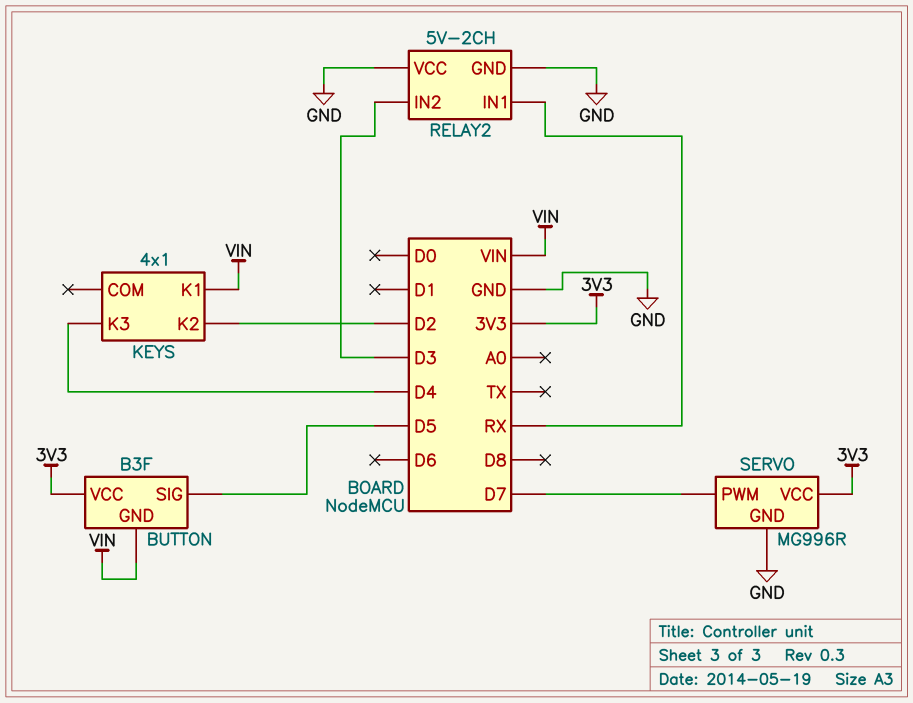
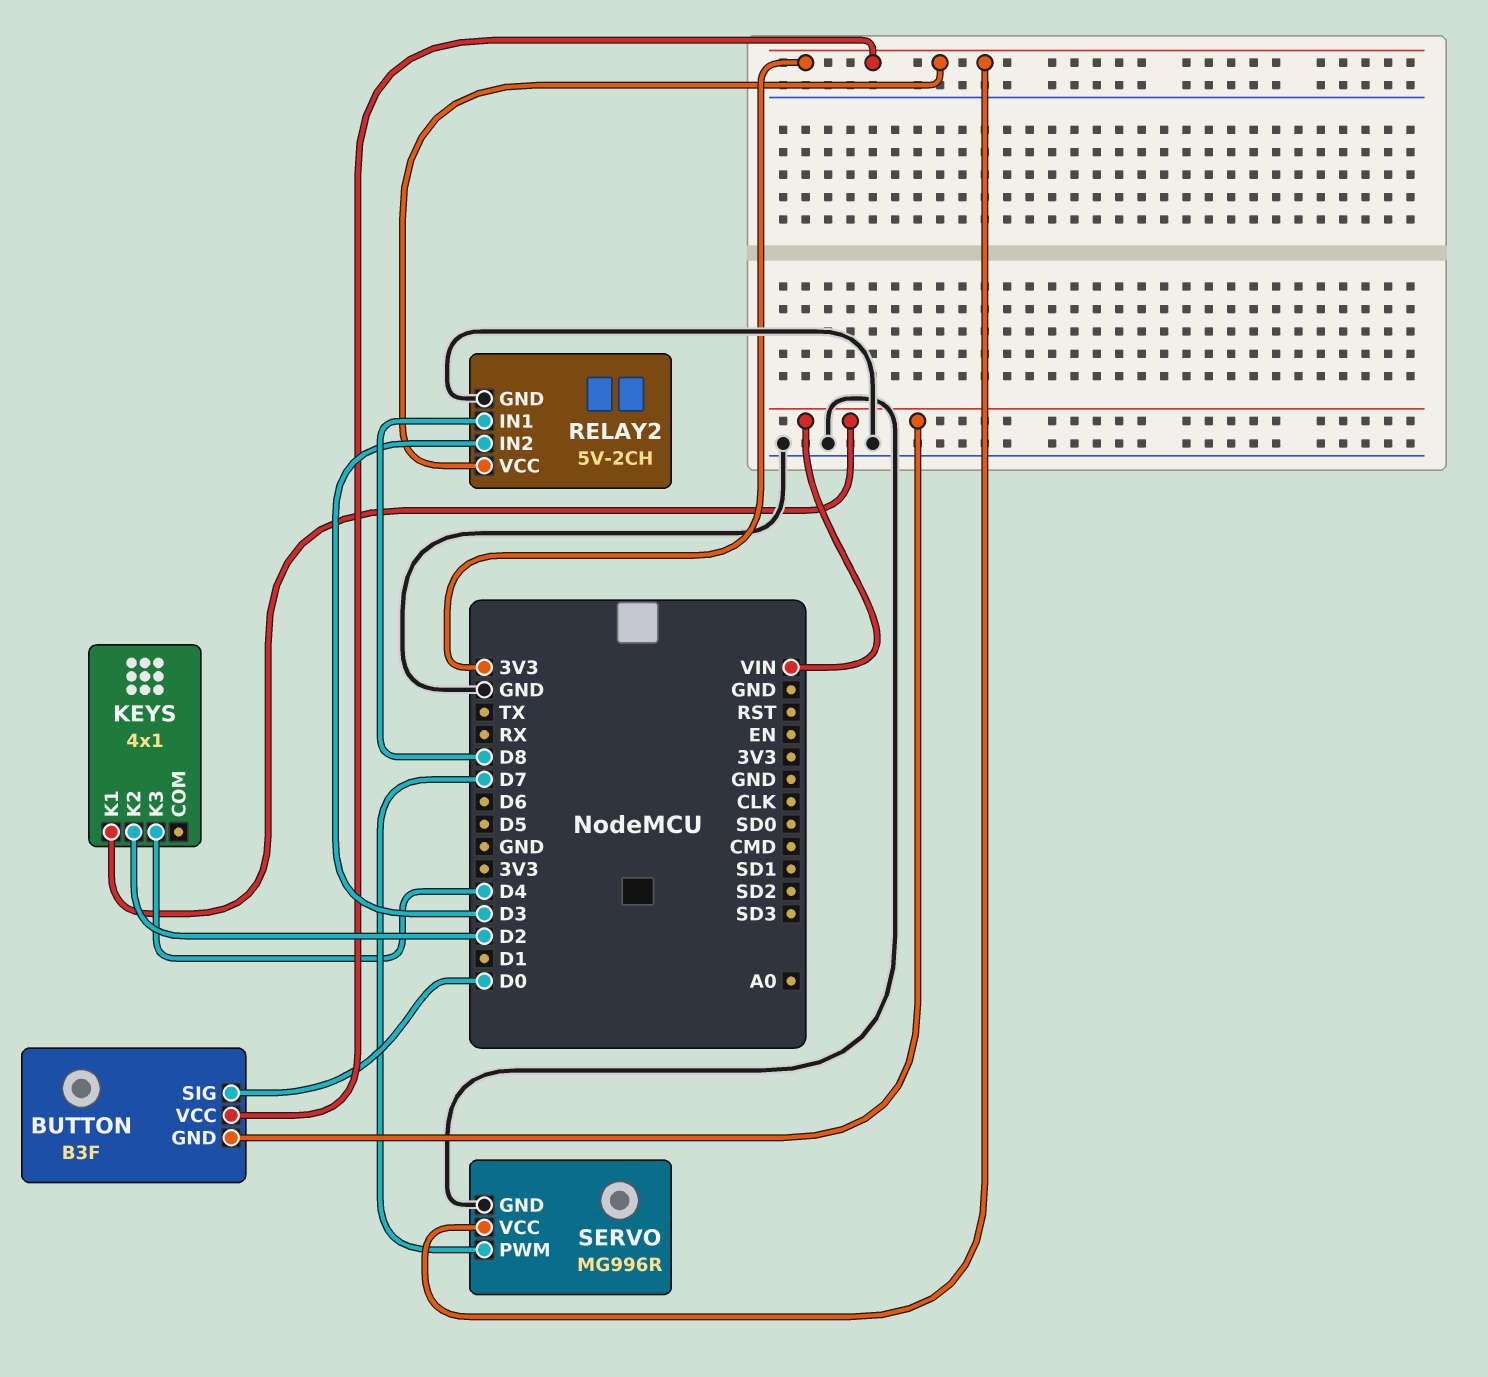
BUTTON pin SIG: D5 -> D0
RELAY2 pin IN1: RX -> D8
RELAY2 pin VCC: GND -> 3V3

